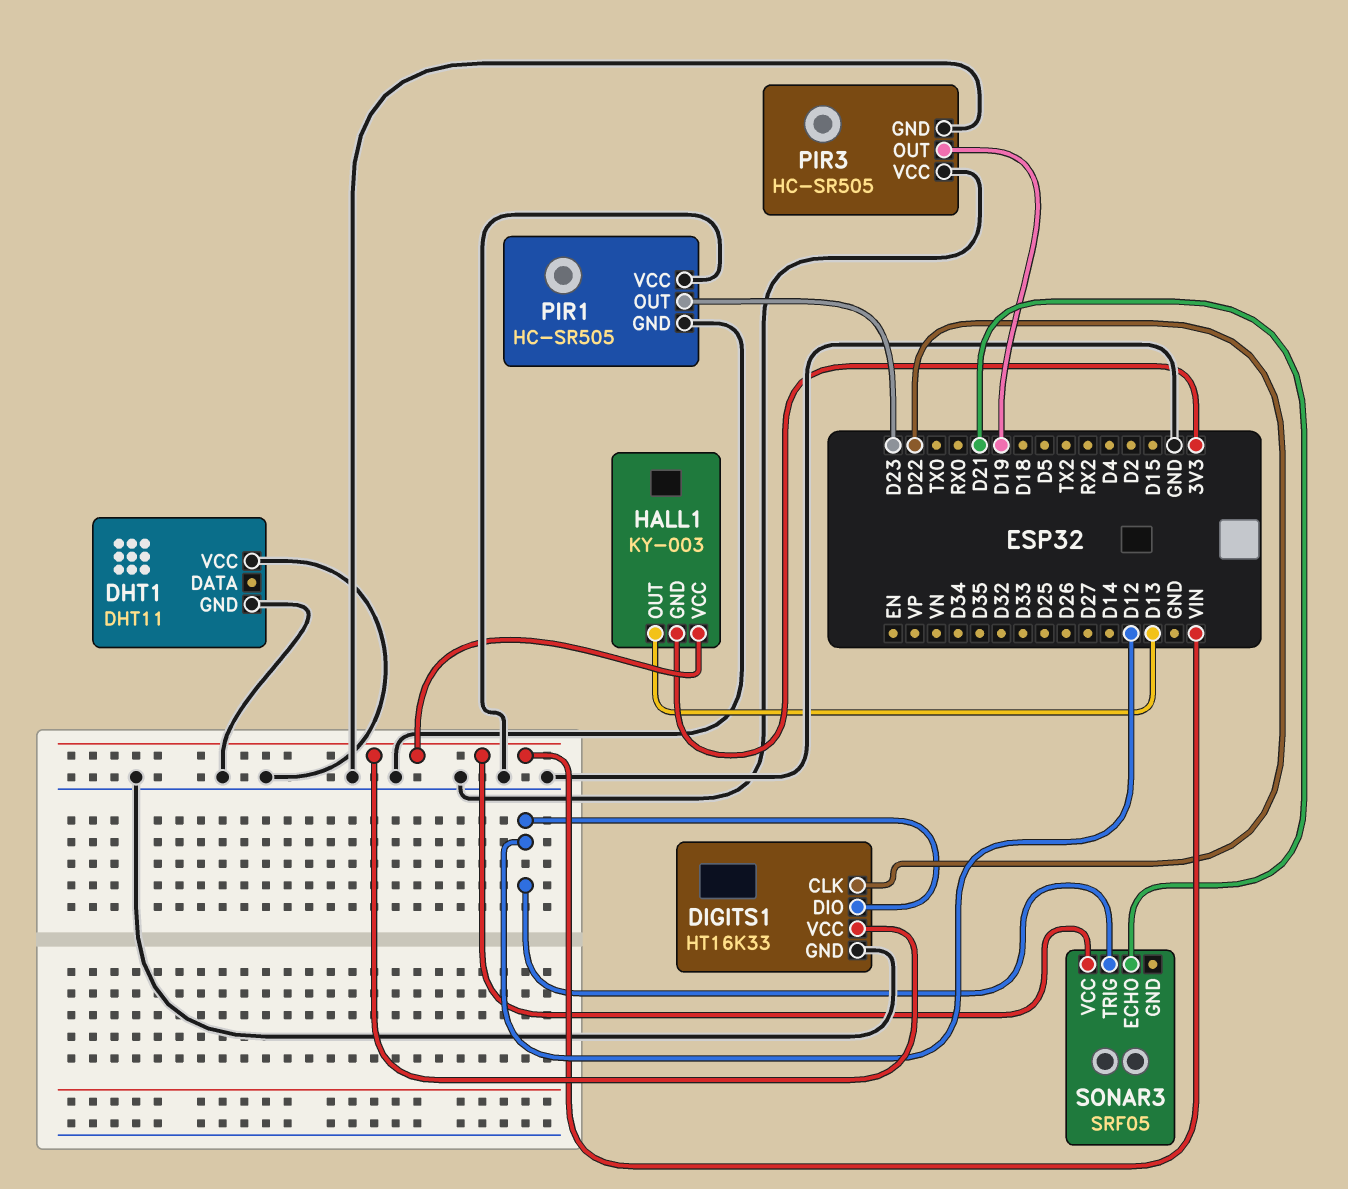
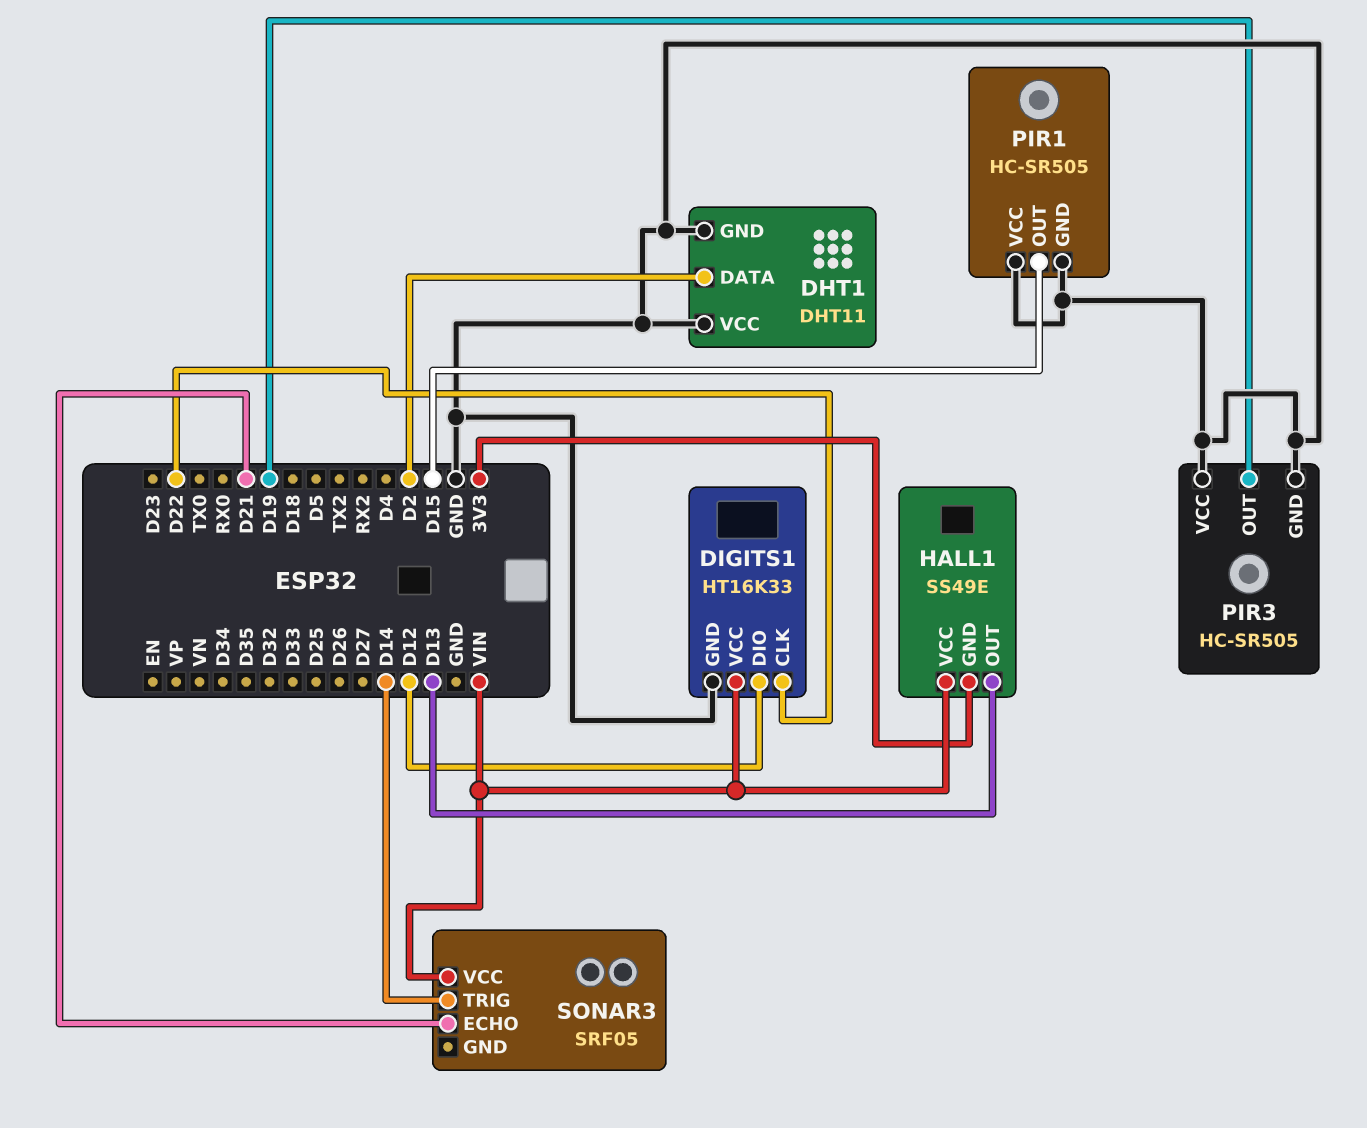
DHT1 pin DATA: none -> D2
HALL1: KY-003 -> SS49E
PIR1 pin OUT: D23 -> D15
SONAR3 pin TRIG: D12 -> D14

